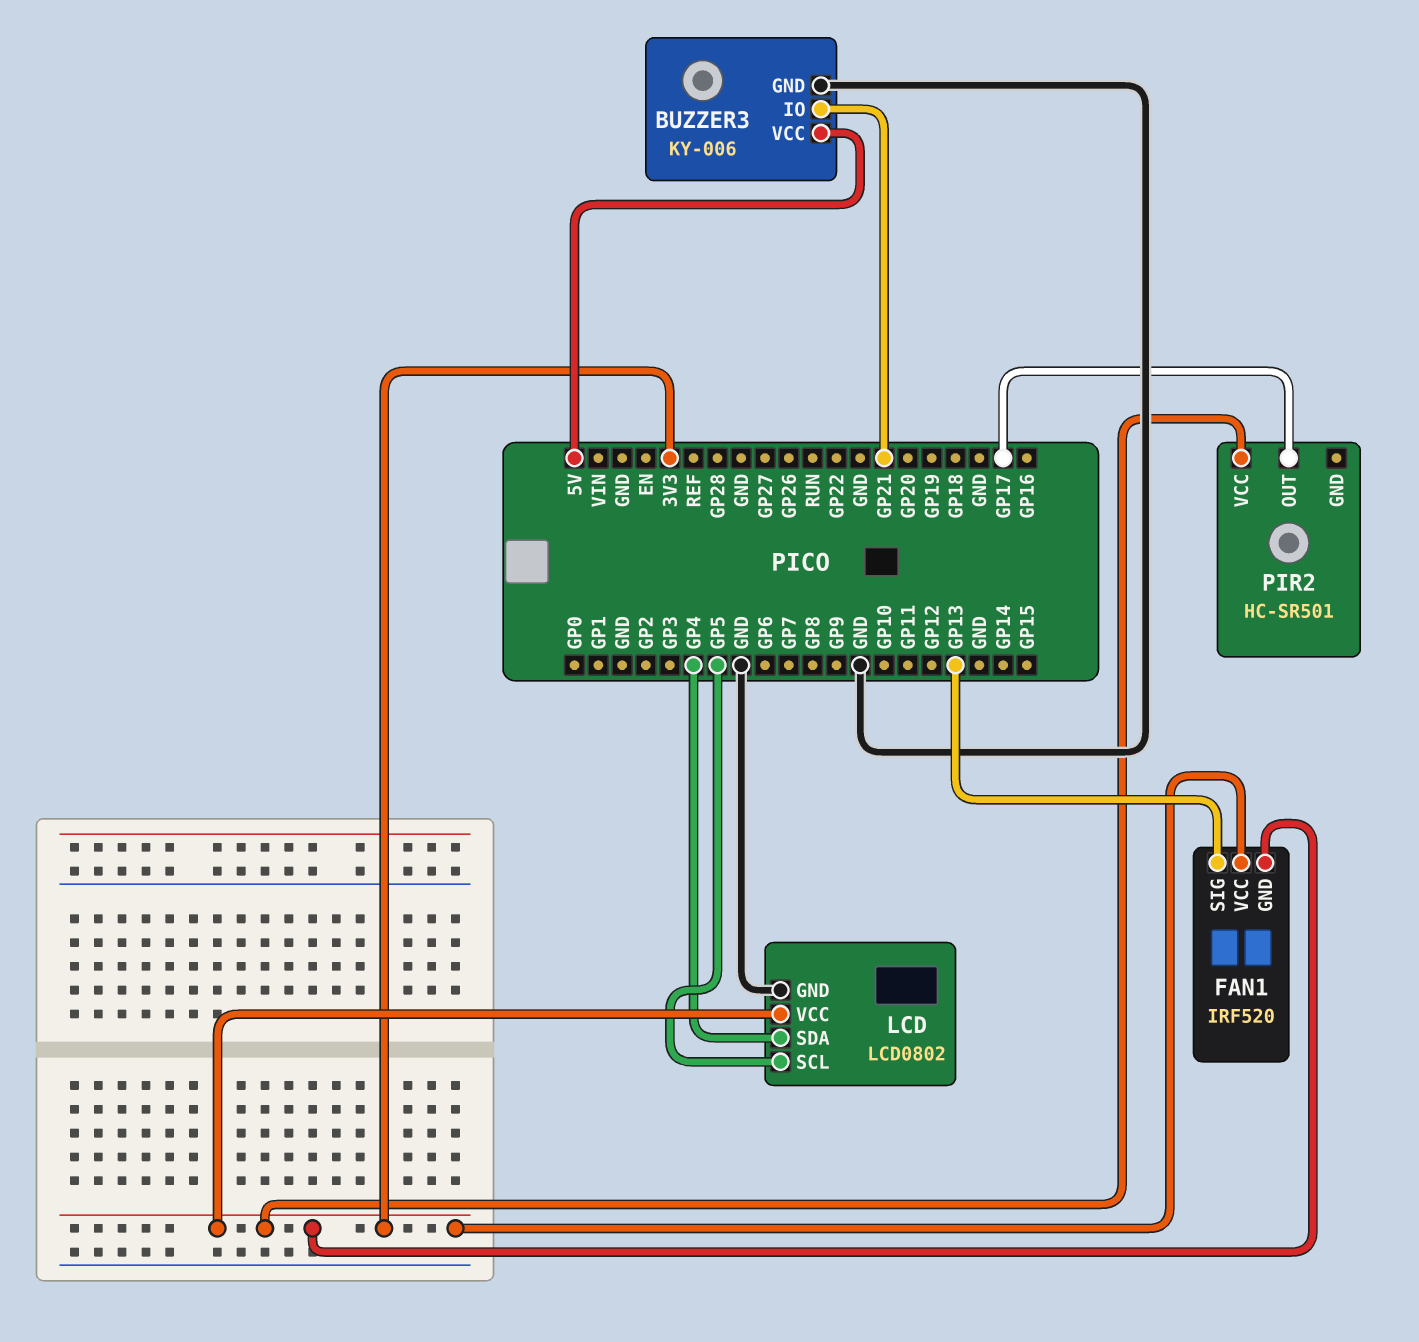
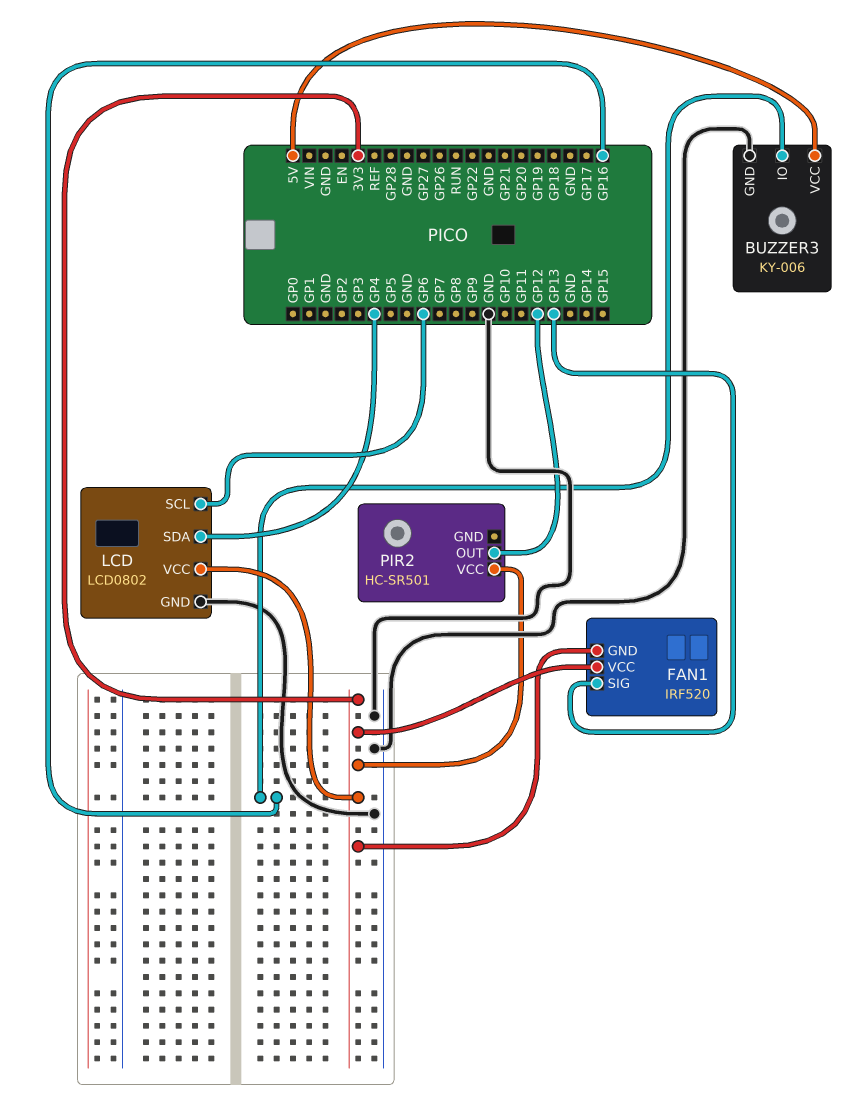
BUZZER3 pin IO: GP21 -> GP16
LCD pin SCL: GP5 -> GP6
PIR2 pin OUT: GP17 -> GP12

